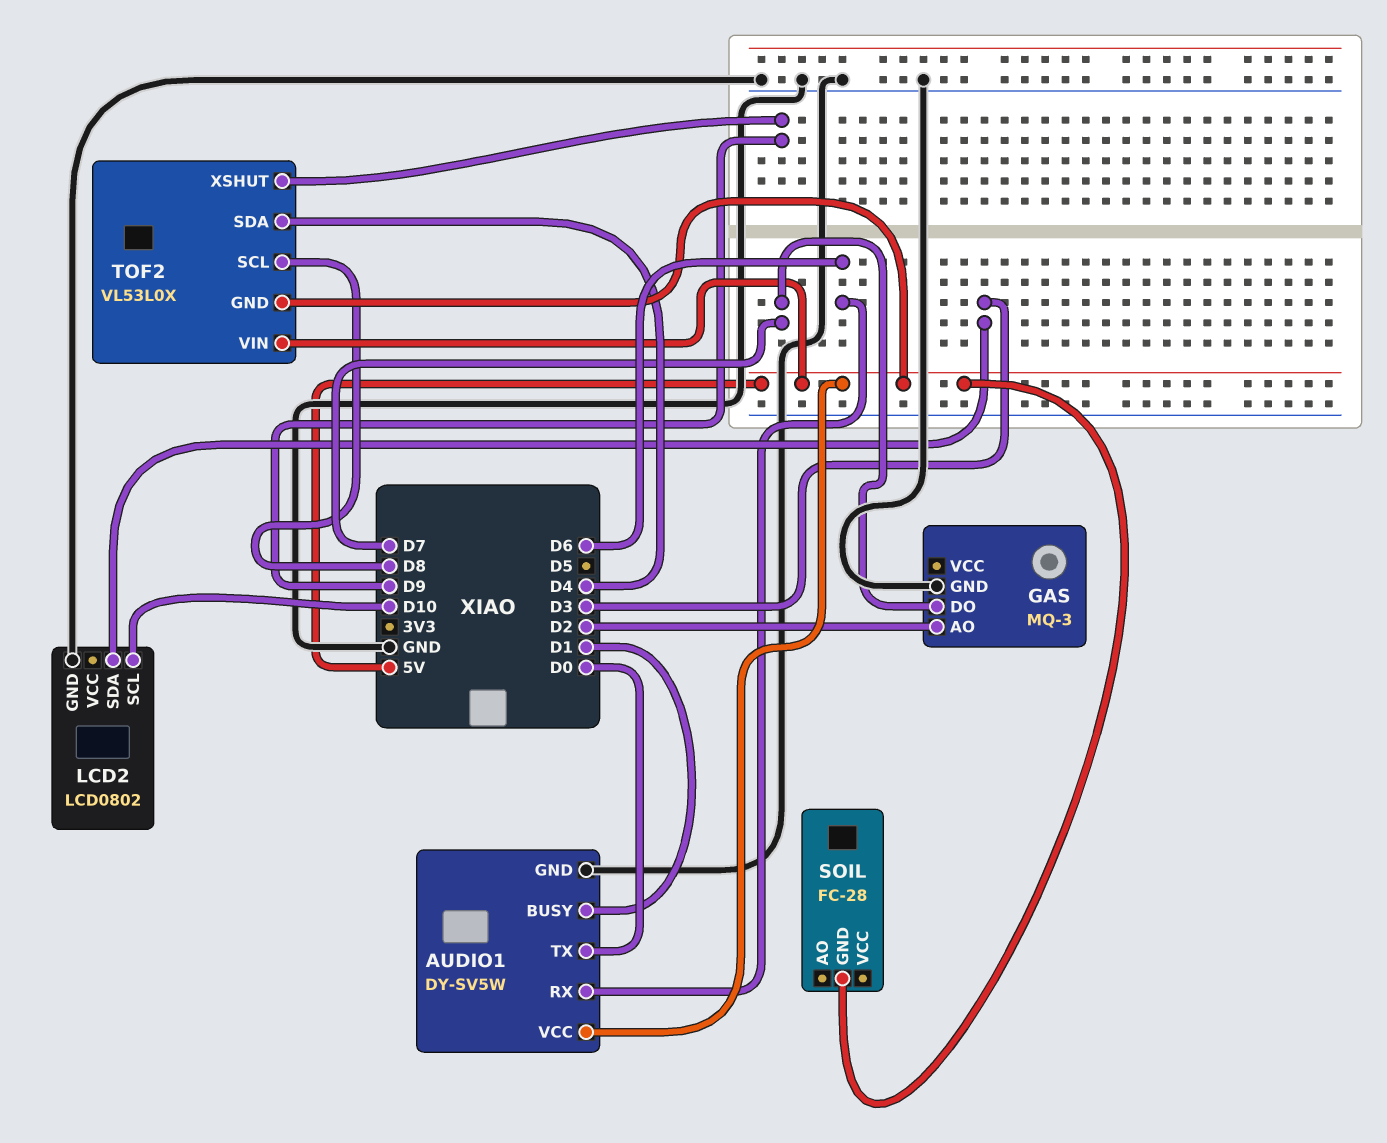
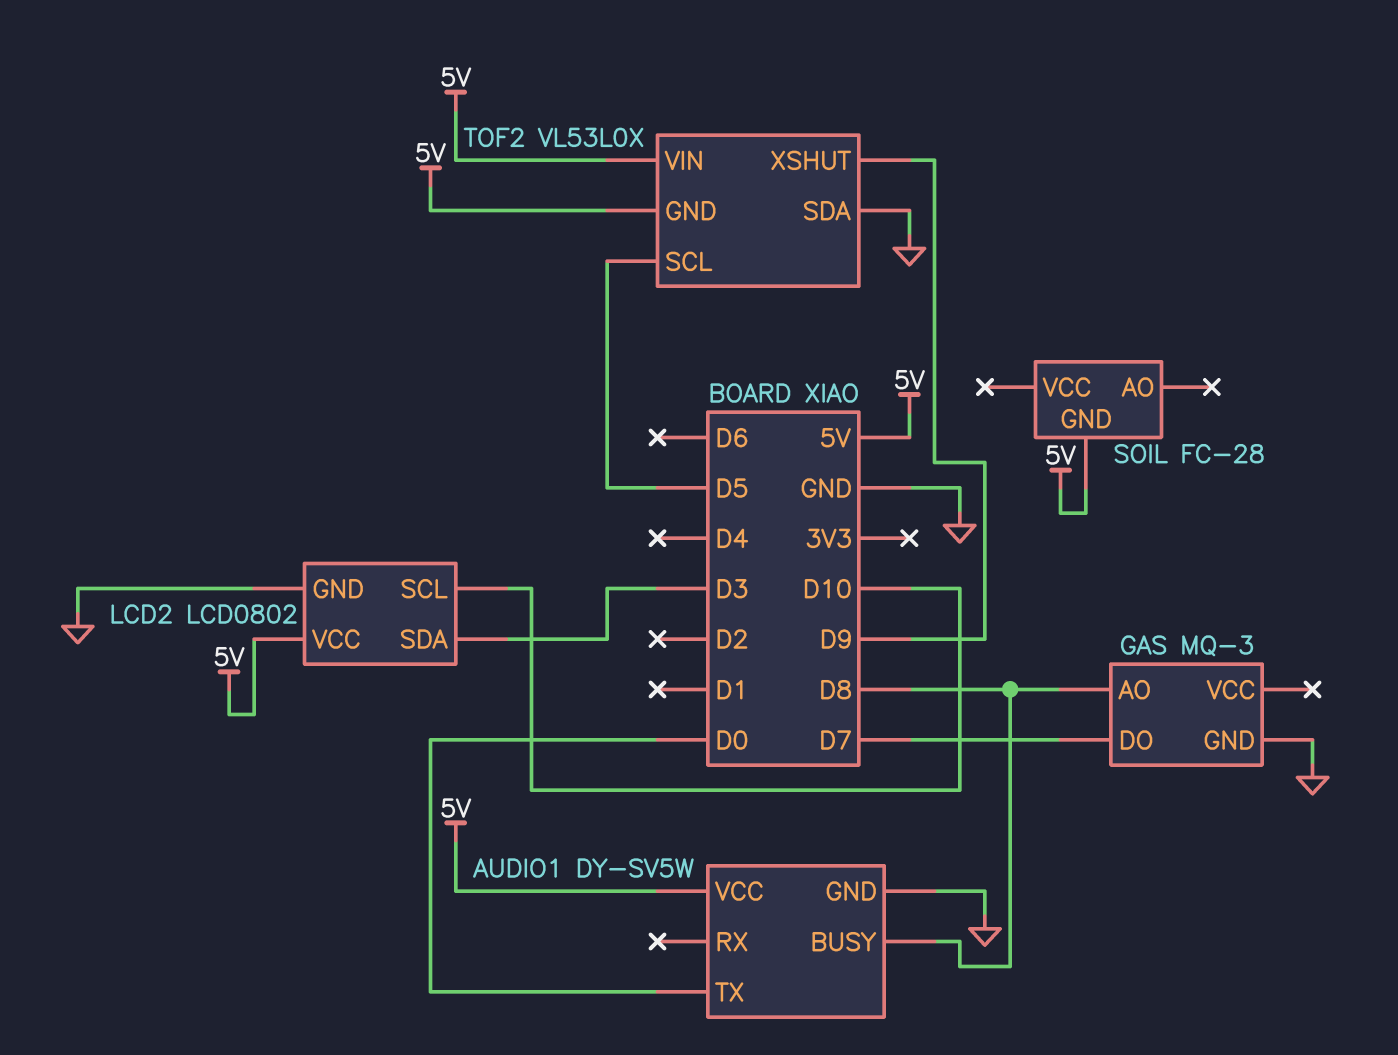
AUDIO1 pin BUSY: D1 -> D8
AUDIO1 pin RX: D6 -> none
GAS pin AO: D2 -> D8
LCD2 pin VCC: none -> 5V
TOF2 pin SCL: D8 -> D5
TOF2 pin SDA: D4 -> GND

